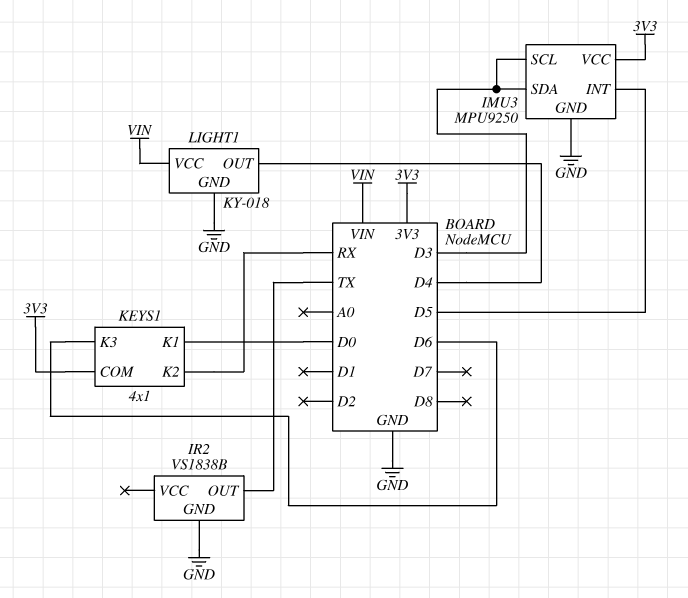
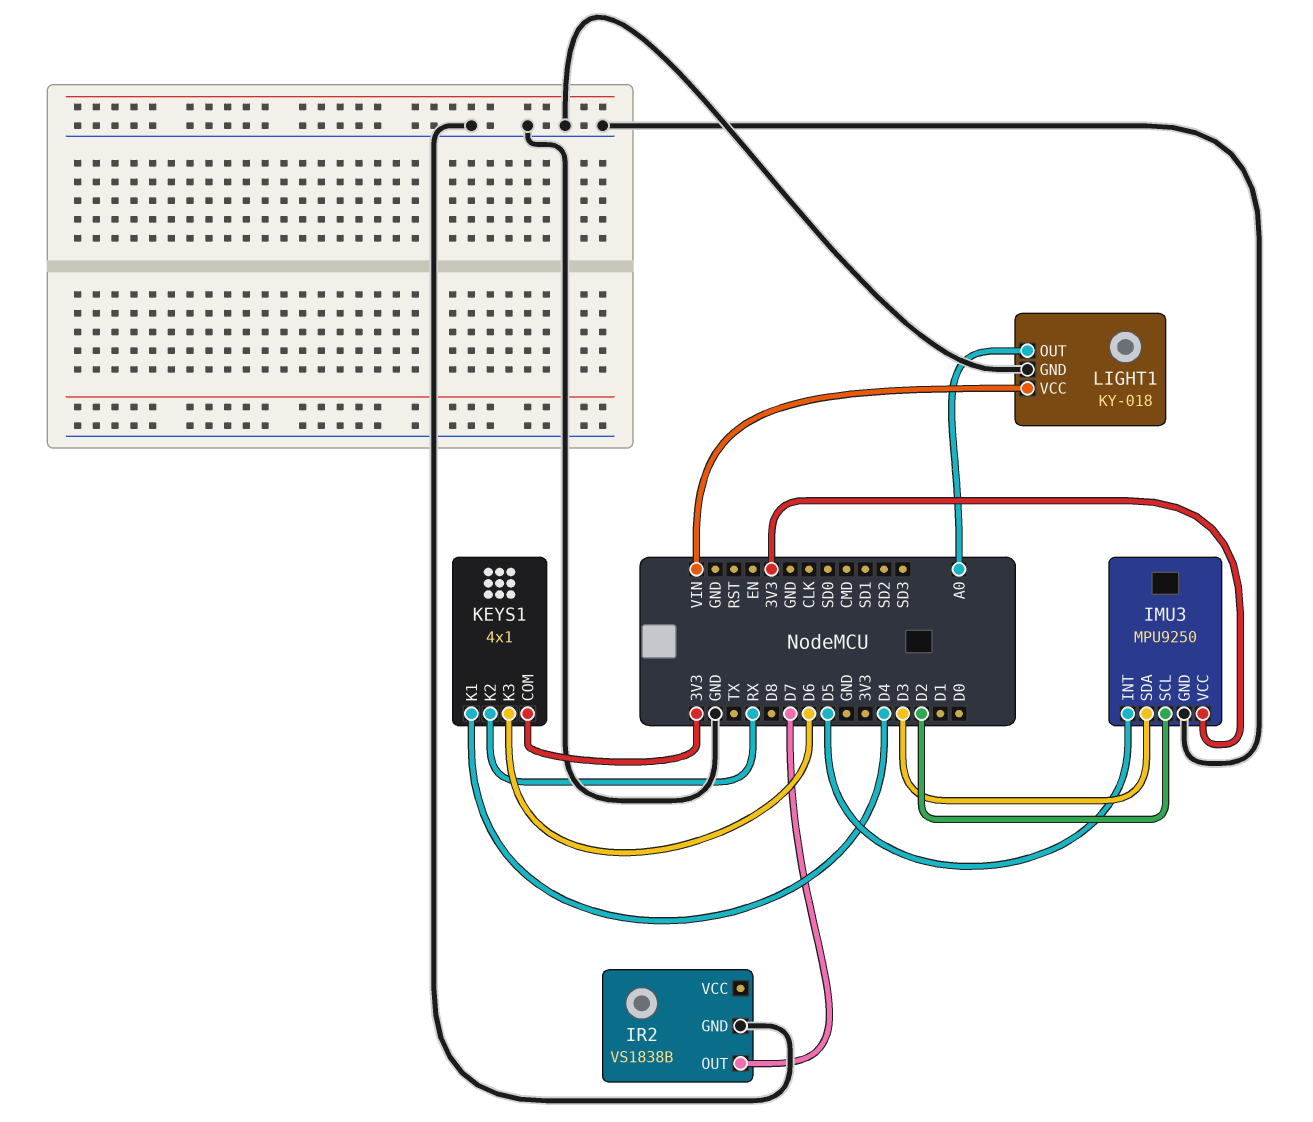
IMU3 pin SCL: D3 -> D2
IR2 pin OUT: TX -> D7
KEYS1 pin K1: D0 -> D4
LIGHT1 pin OUT: D4 -> A0

